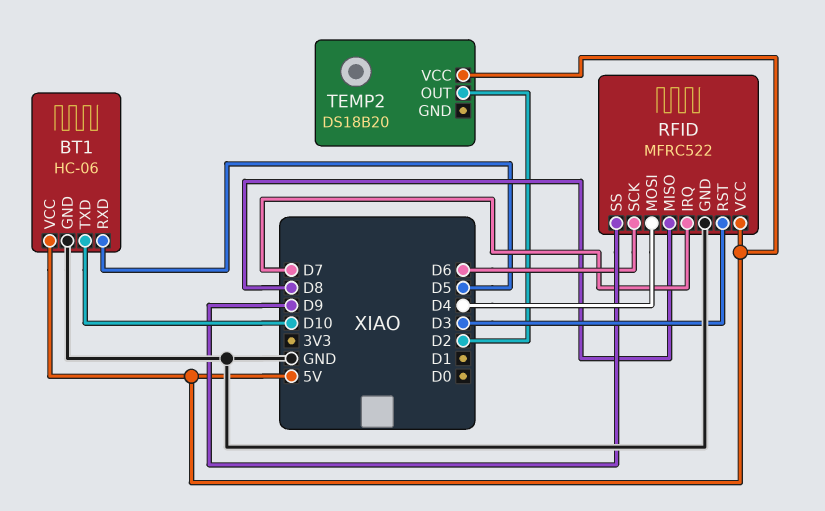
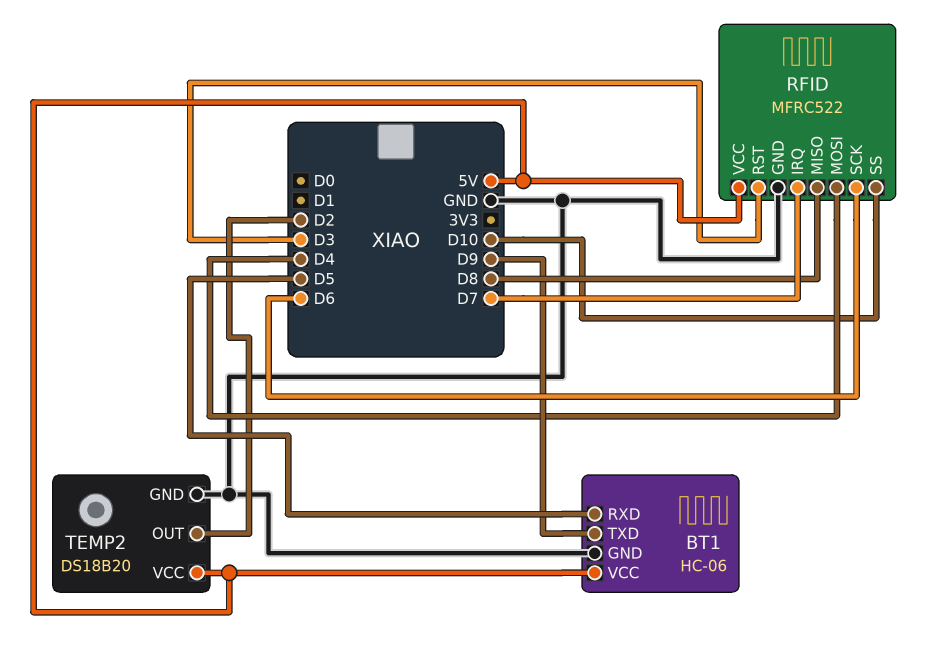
BT1 pin TXD: D10 -> D9
RFID pin SS: D9 -> D10
TEMP2 pin GND: none -> GND

